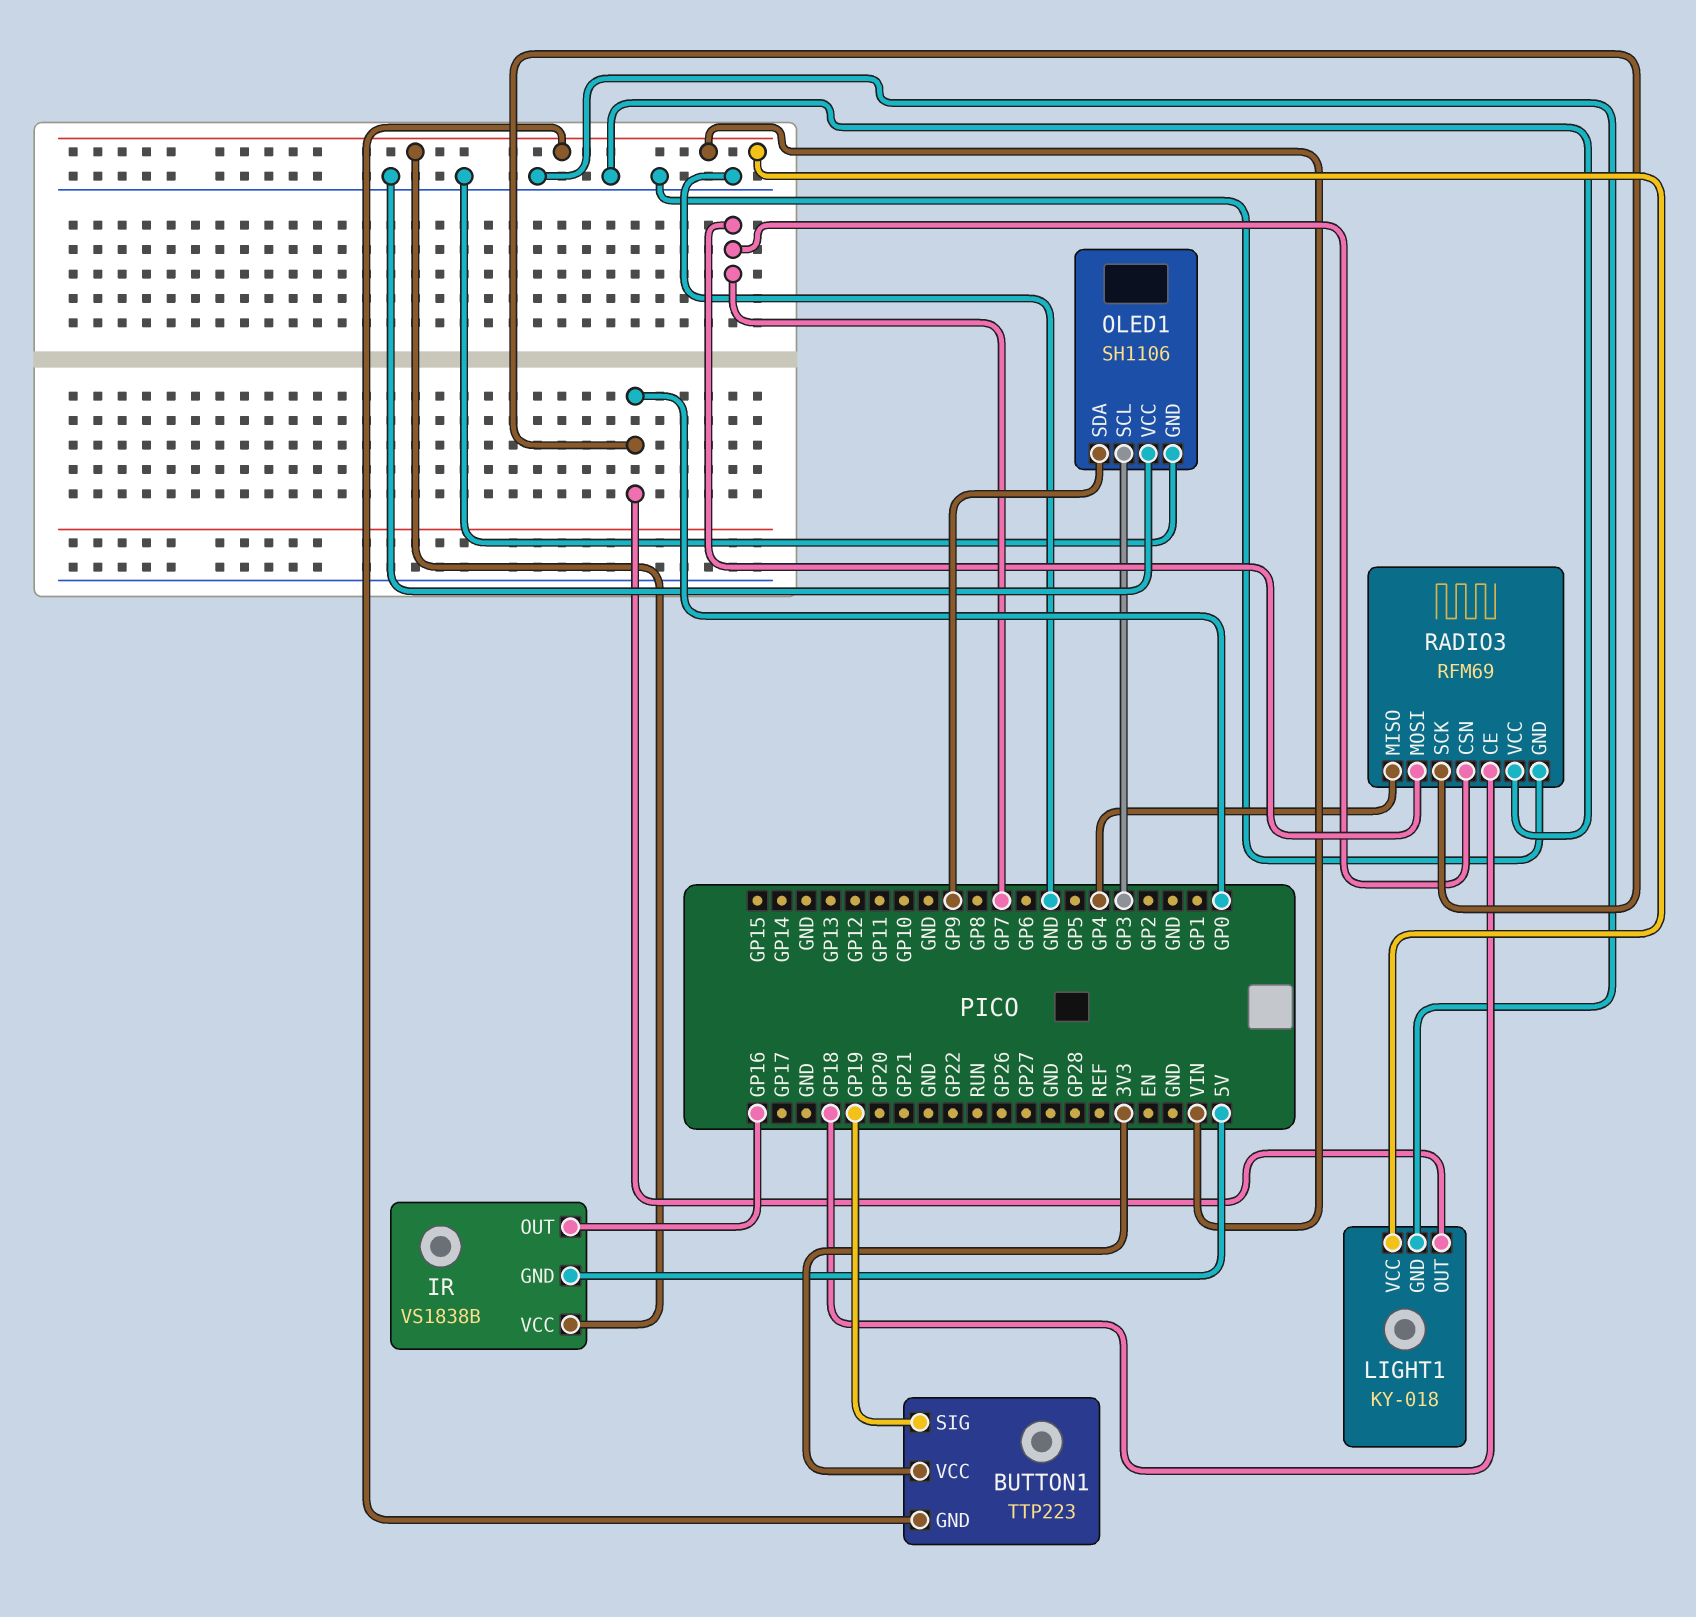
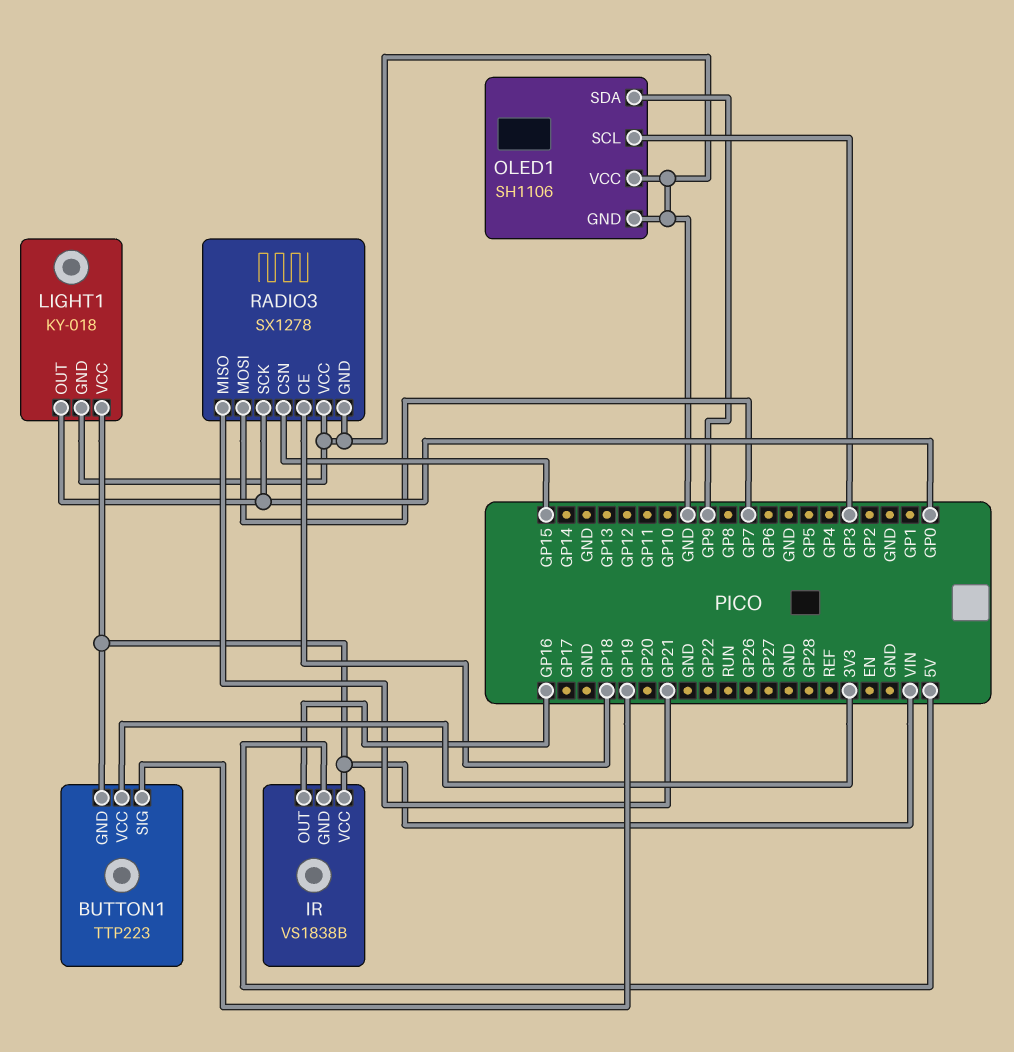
RADIO3: RFM69 -> SX1278
RADIO3 pin CSN: GP7 -> GP15
RADIO3 pin MISO: GP4 -> GP21

